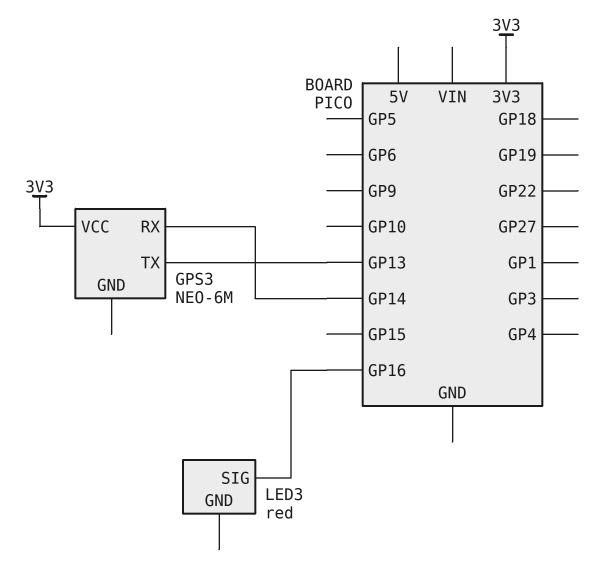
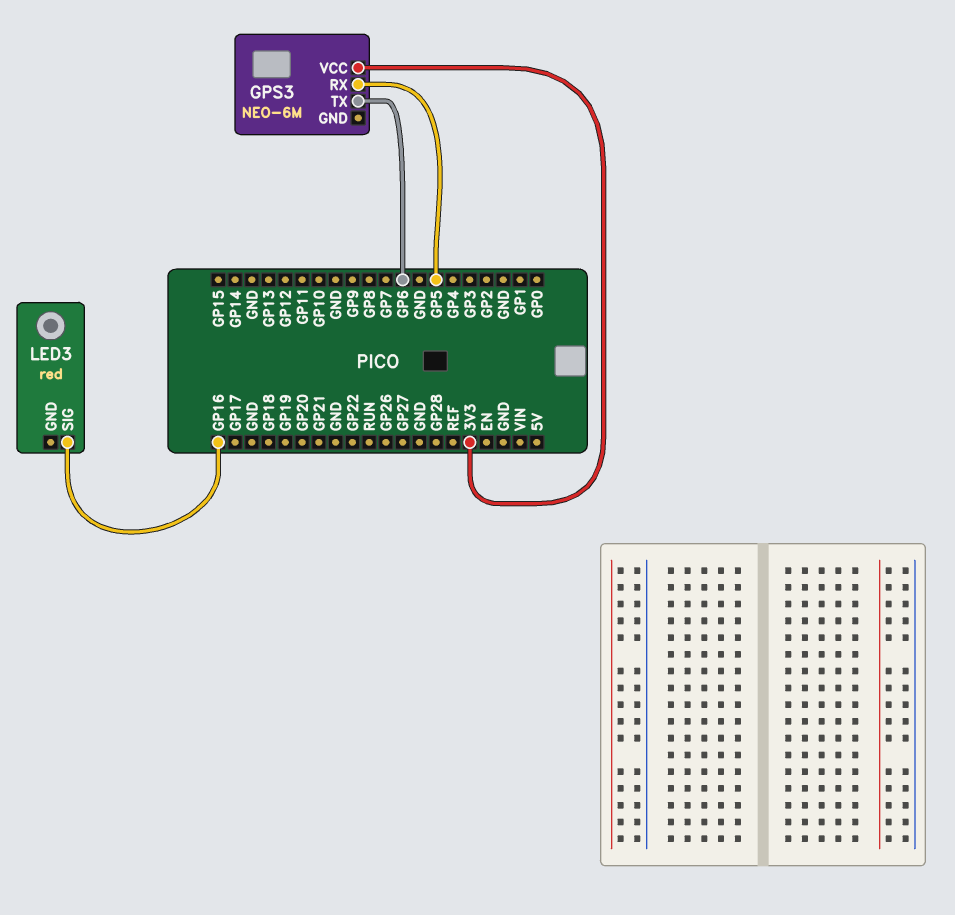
GPS3 pin RX: GP14 -> GP5
GPS3 pin TX: GP13 -> GP6

